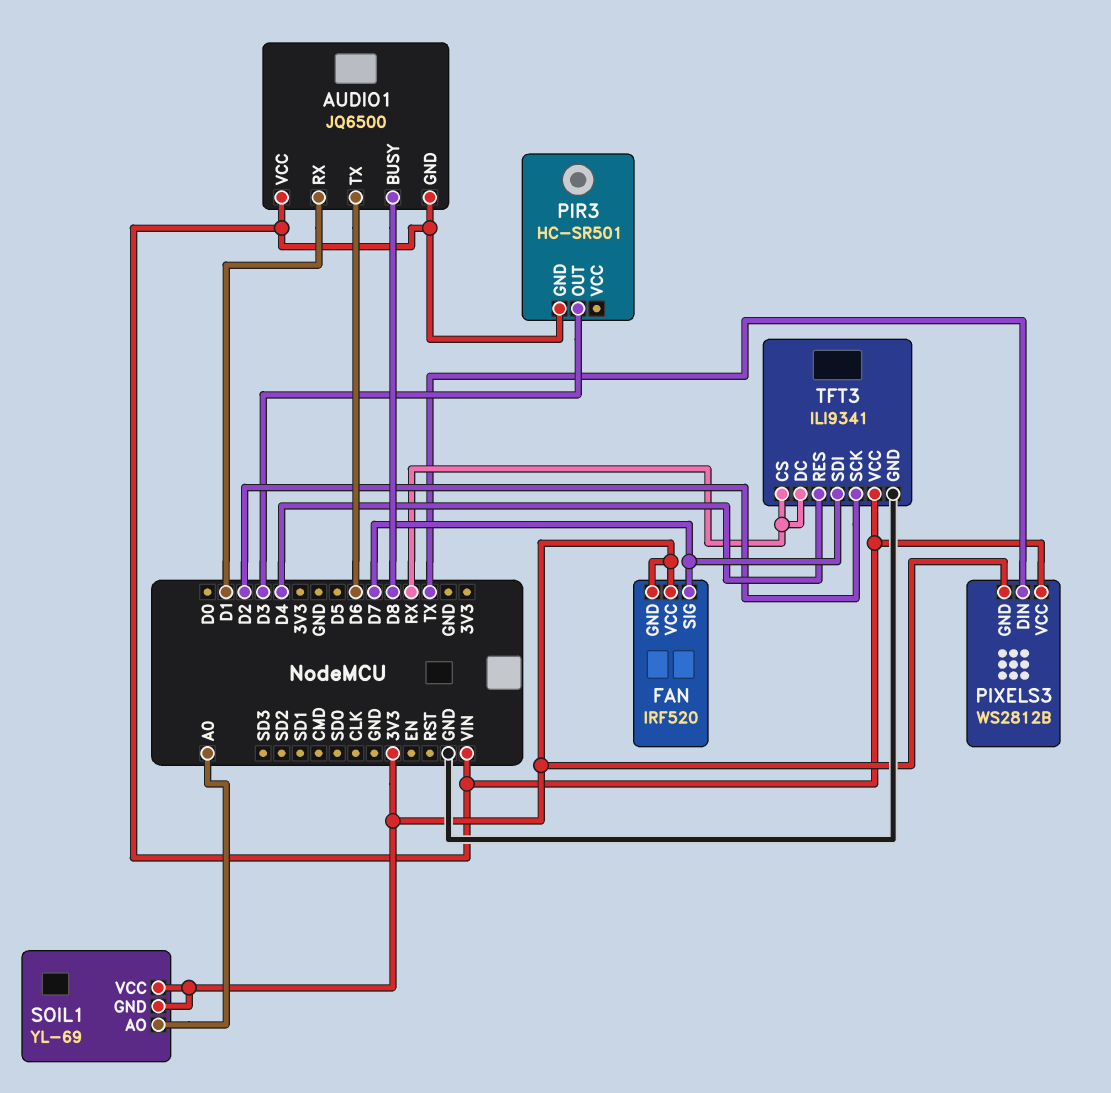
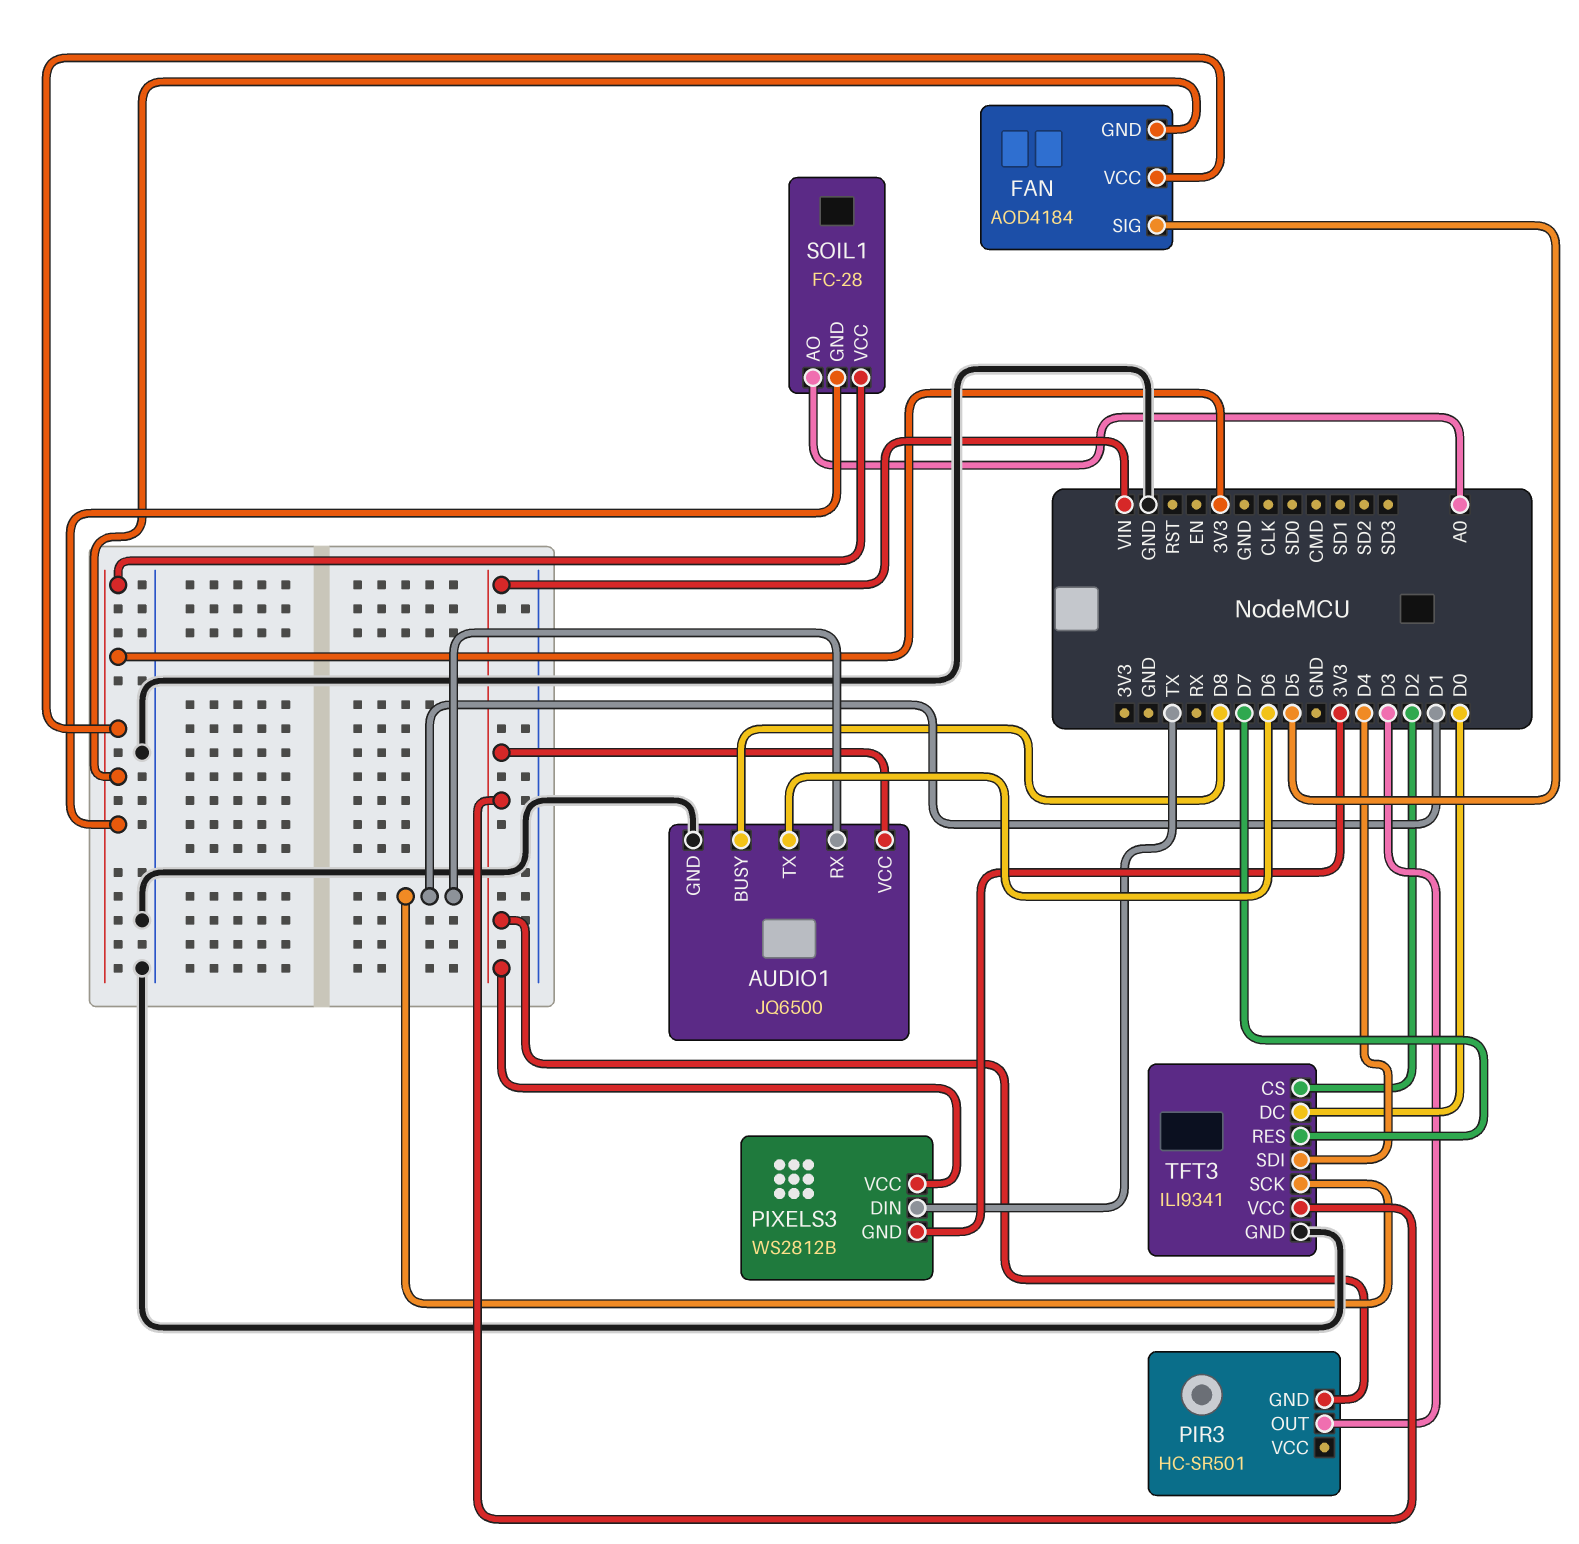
AUDIO1 pin GND: VIN -> GND
FAN: IRF520 -> AOD4184
FAN pin SIG: D7 -> D5
SOIL1: YL-69 -> FC-28
TFT3 pin CS: RX -> D2
TFT3 pin DC: RX -> D0
TFT3 pin RES: D4 -> D7
TFT3 pin SCK: D2 -> D1
TFT3 pin SDI: D7 -> D4

